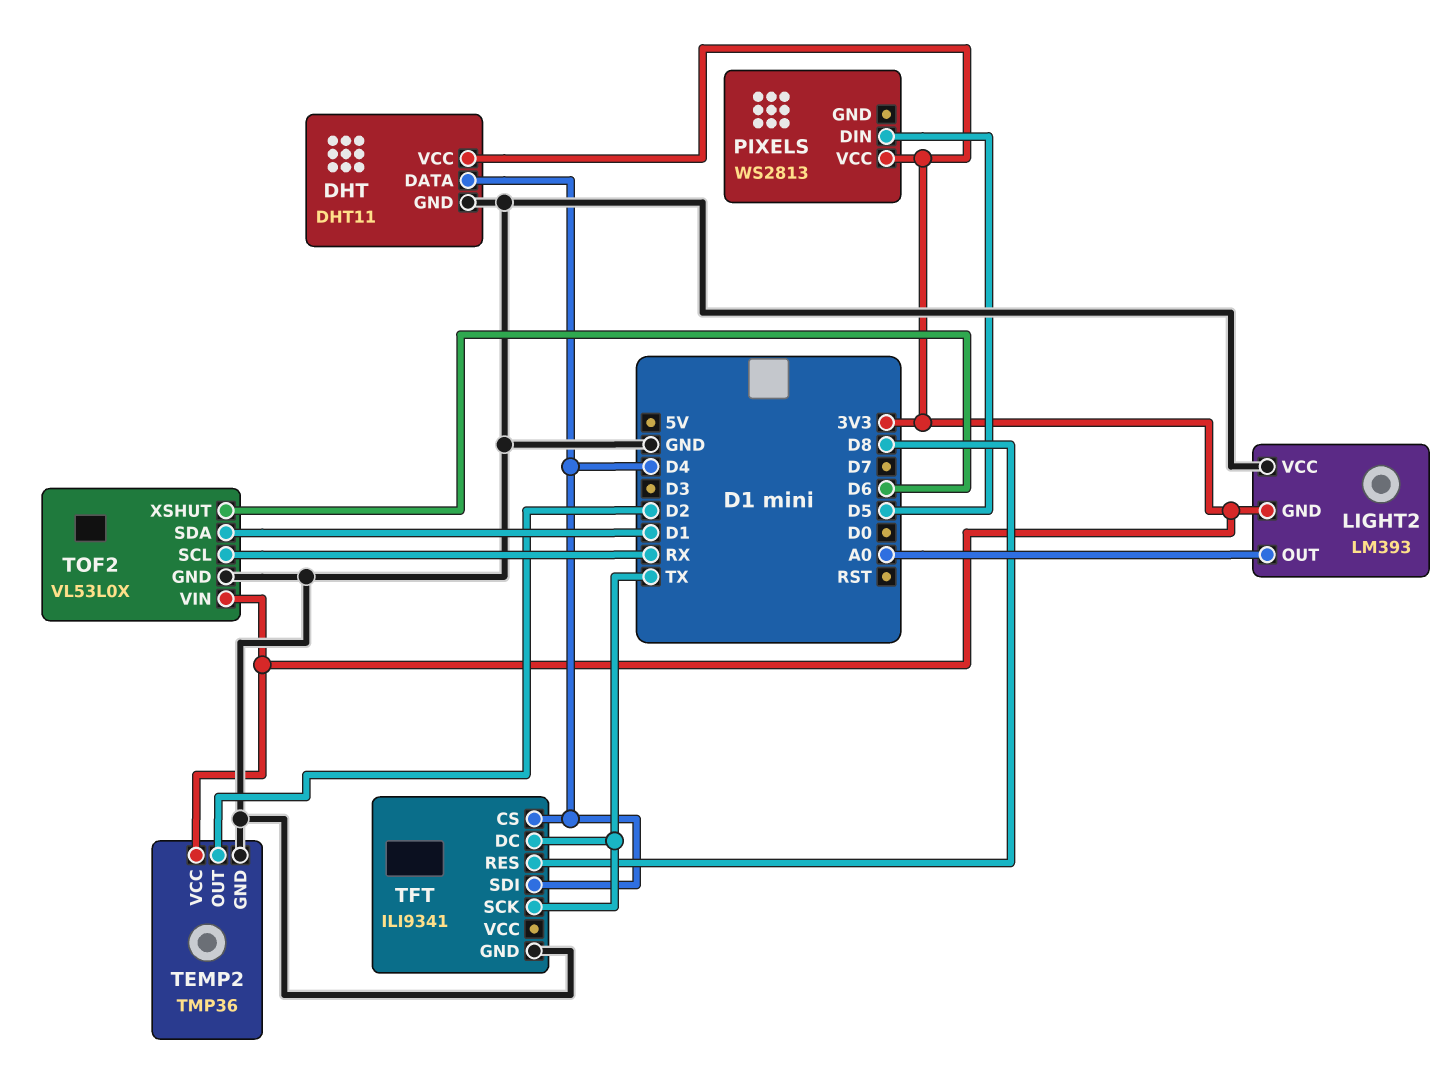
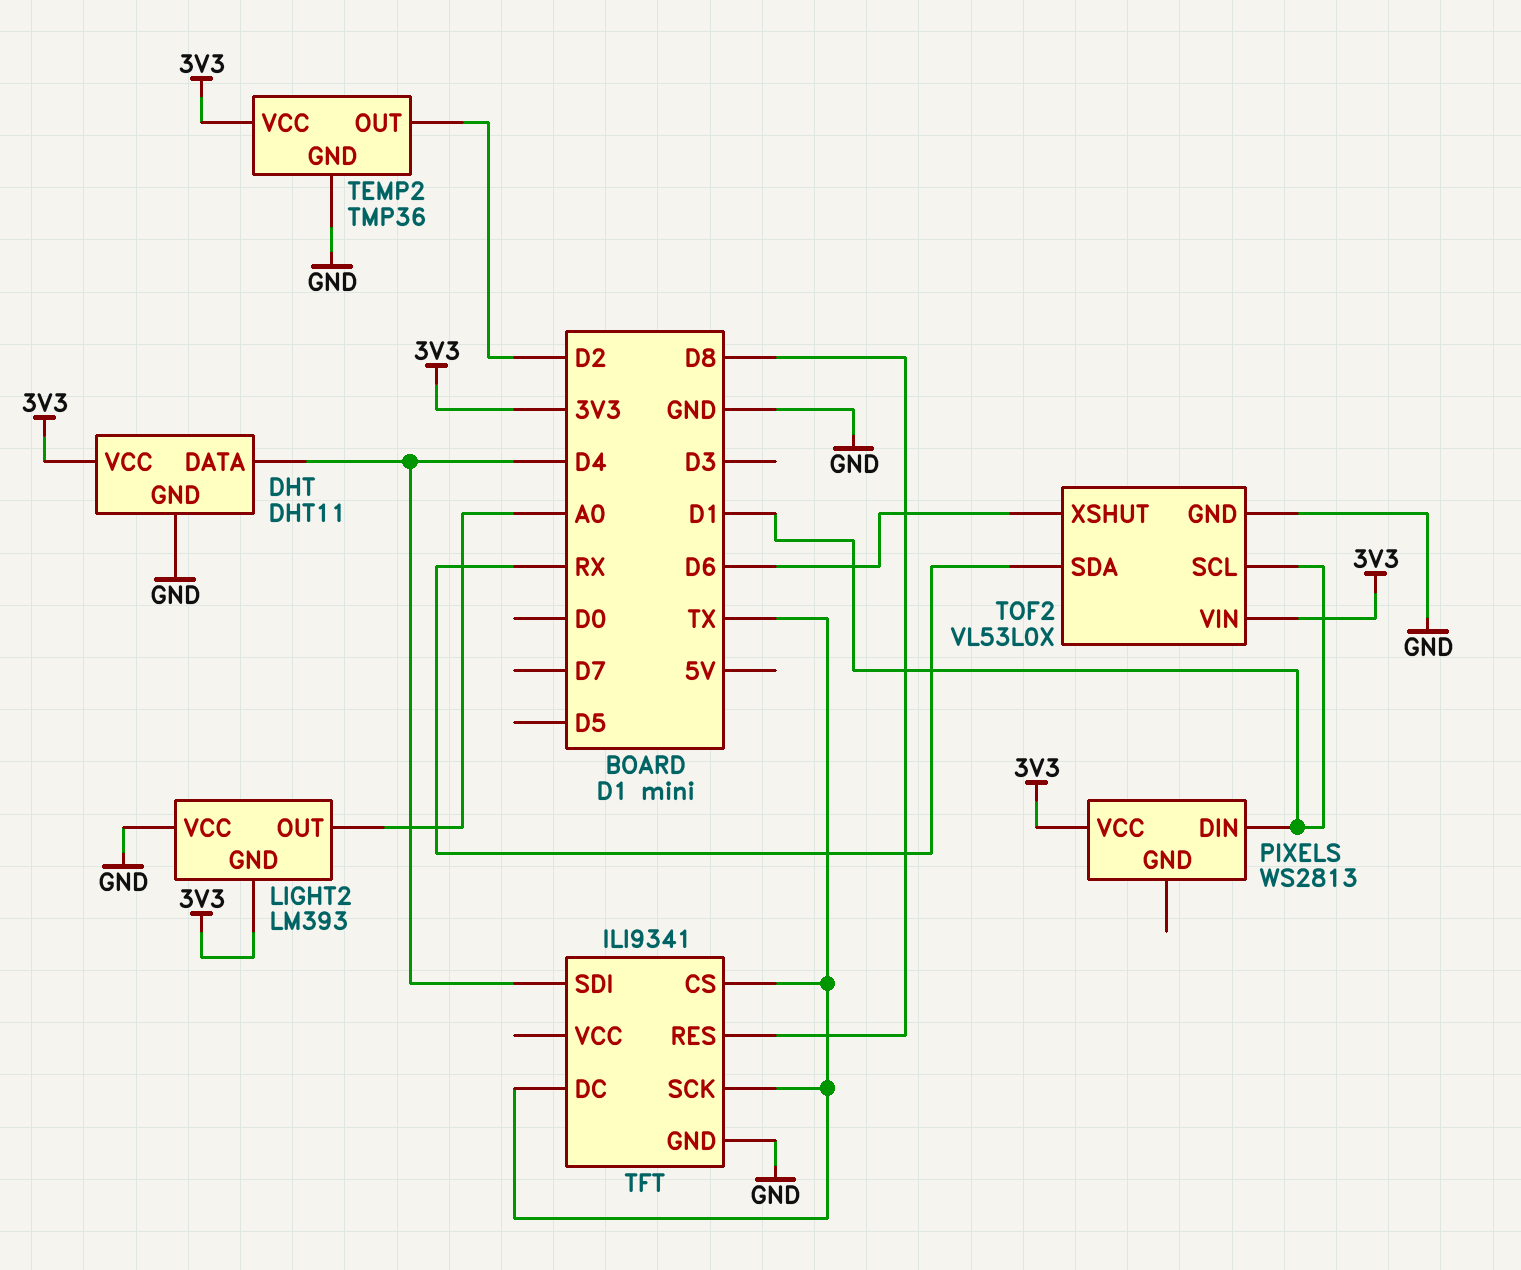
PIXELS pin DIN: D5 -> D1
TFT pin CS: D4 -> TX
TOF2 pin SCL: RX -> D1
TOF2 pin SDA: D1 -> RX

